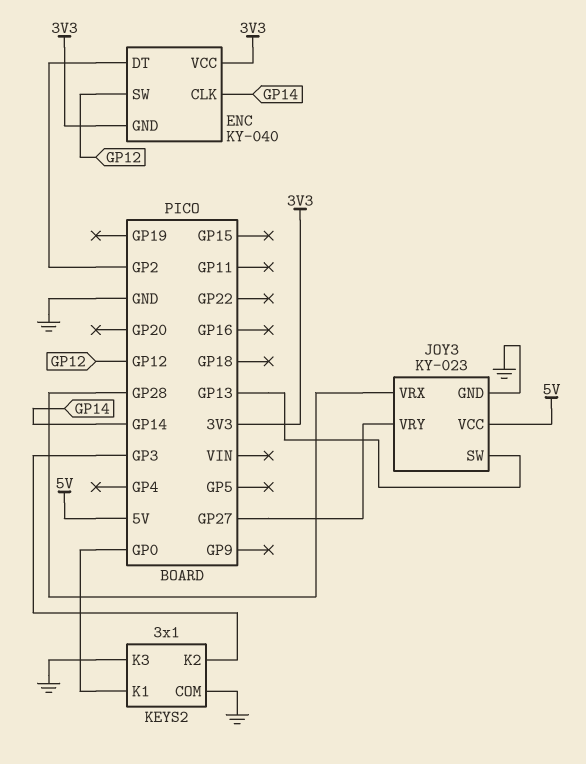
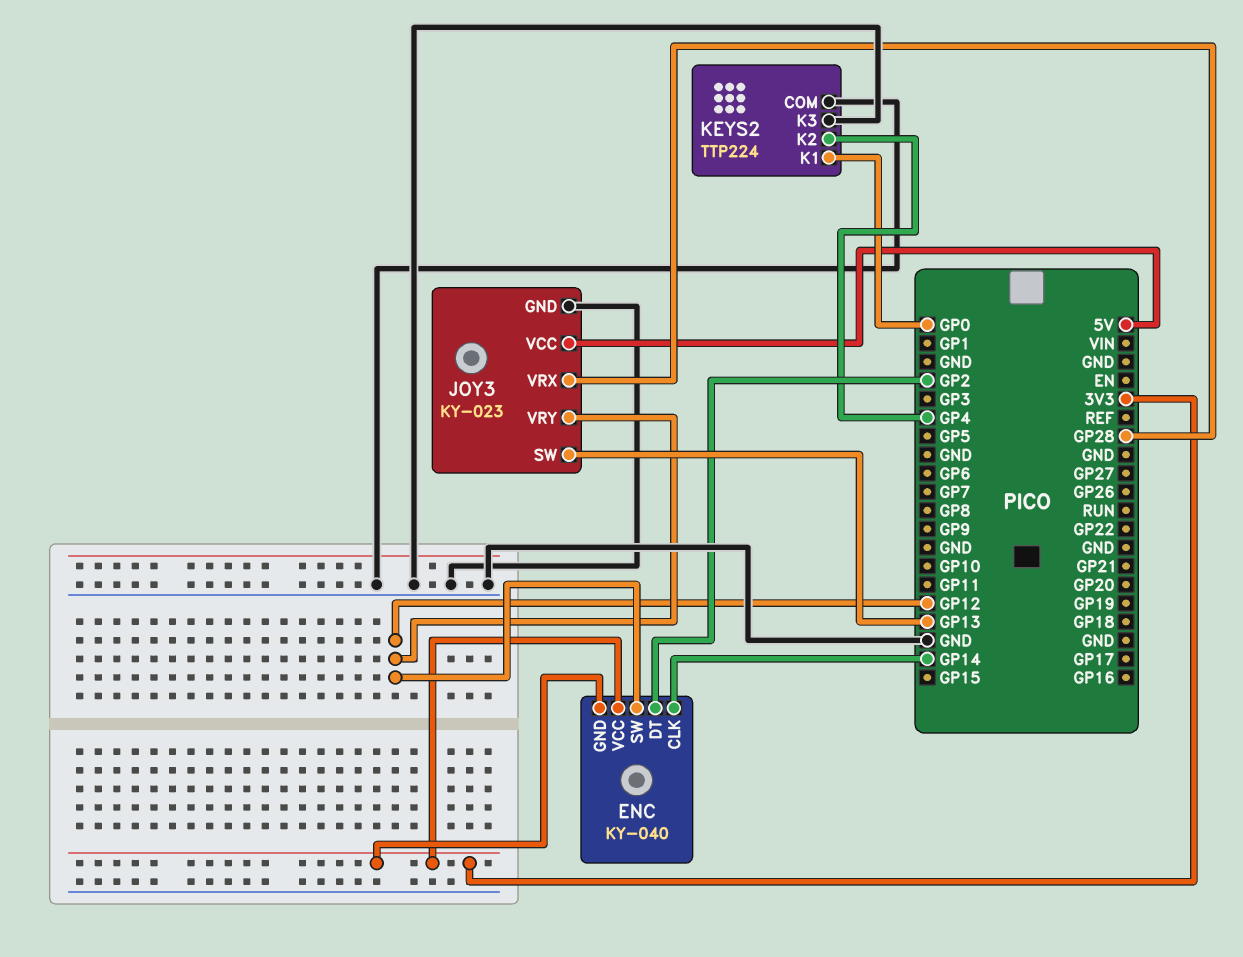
JOY3 pin VRY: GP27 -> GP12
KEYS2: 3x1 -> TTP224
KEYS2 pin K2: GP3 -> GP4

